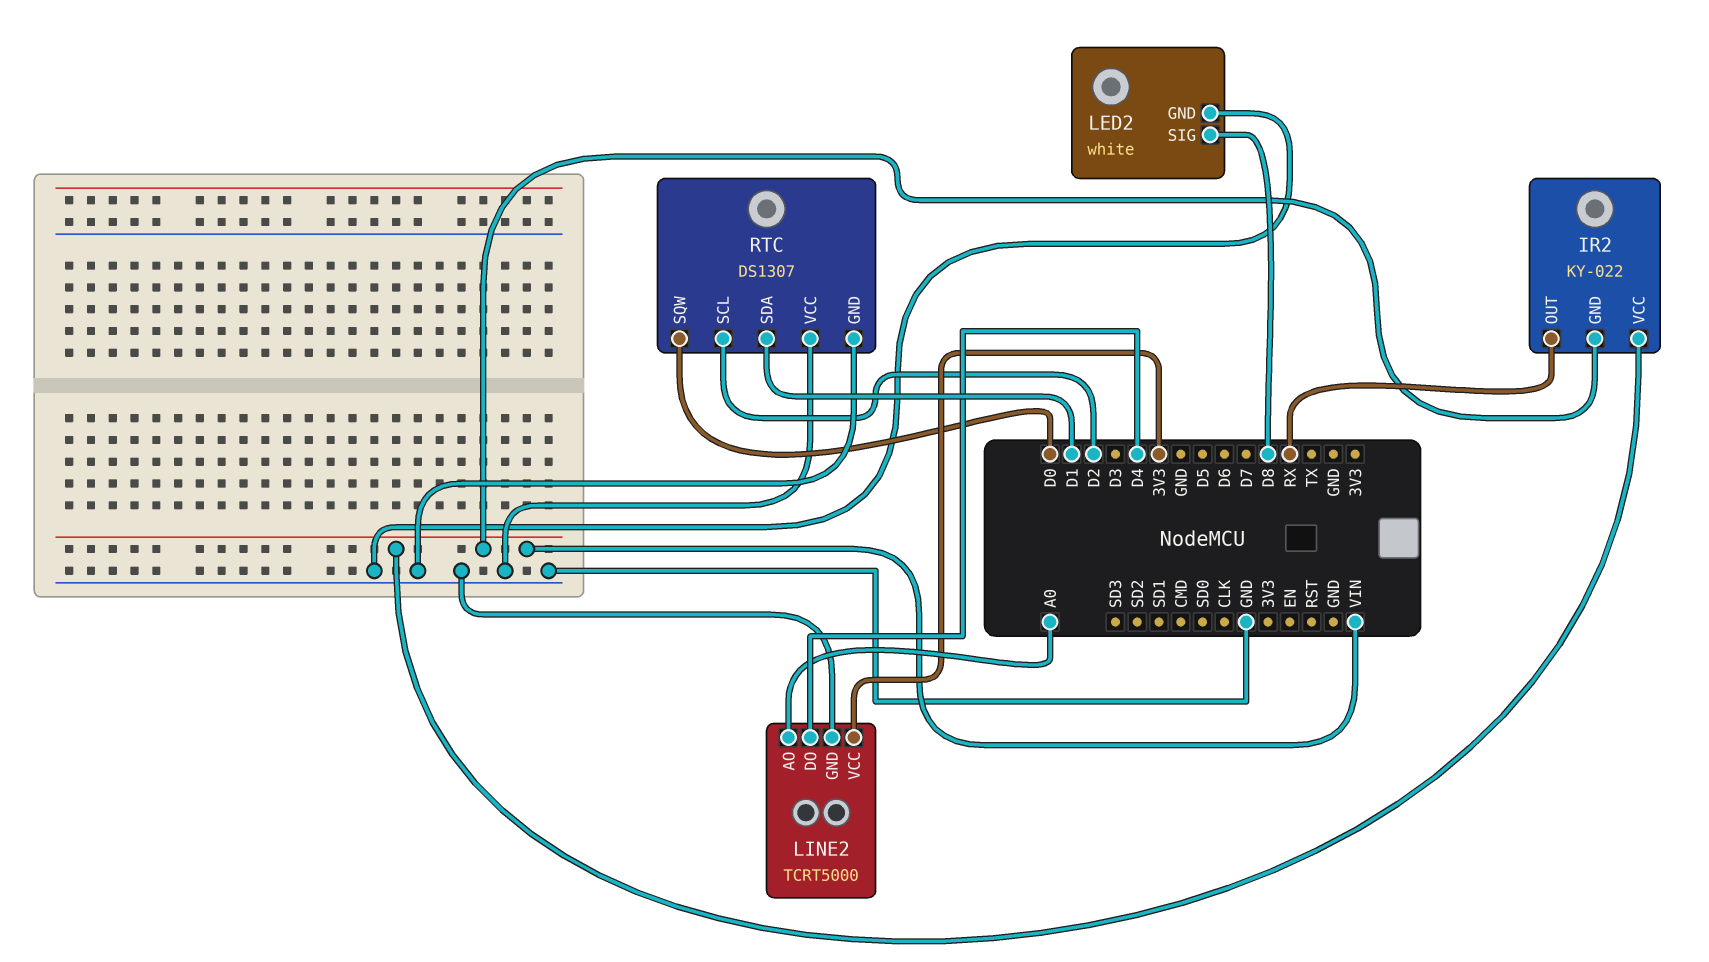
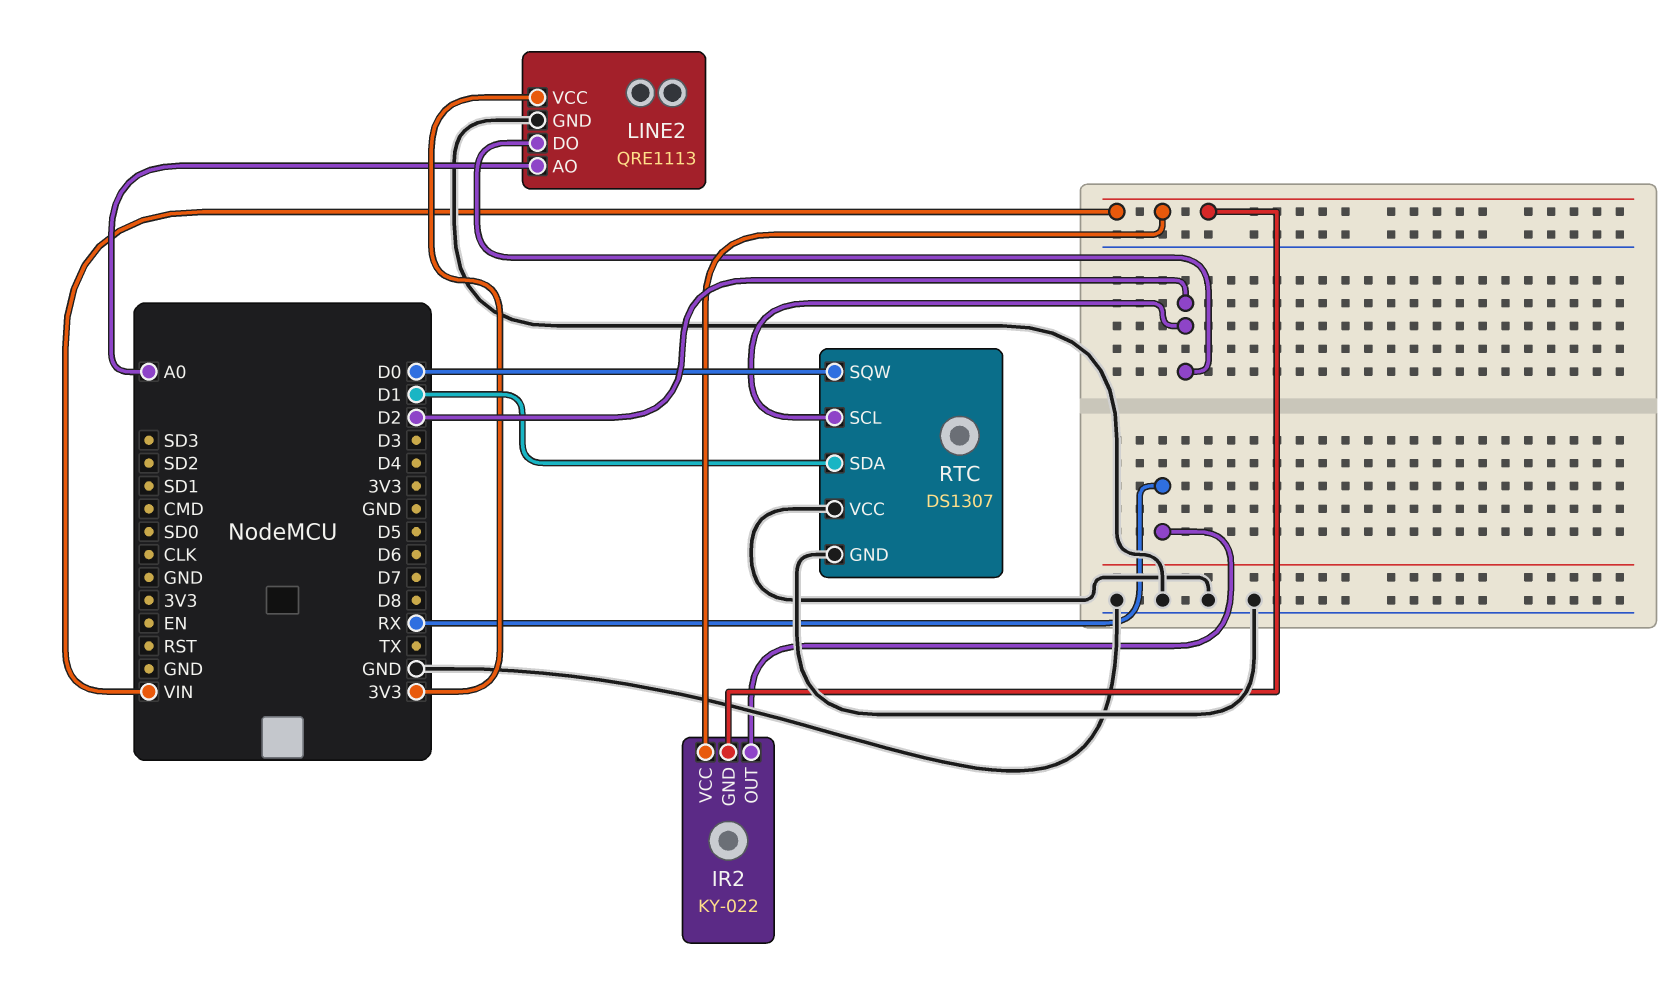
LED2: white -> none
LED2 pin GND: GND -> none
LED2 pin SIG: D8 -> none
LINE2: TCRT5000 -> QRE1113
LINE2 pin DO: D4 -> D2

